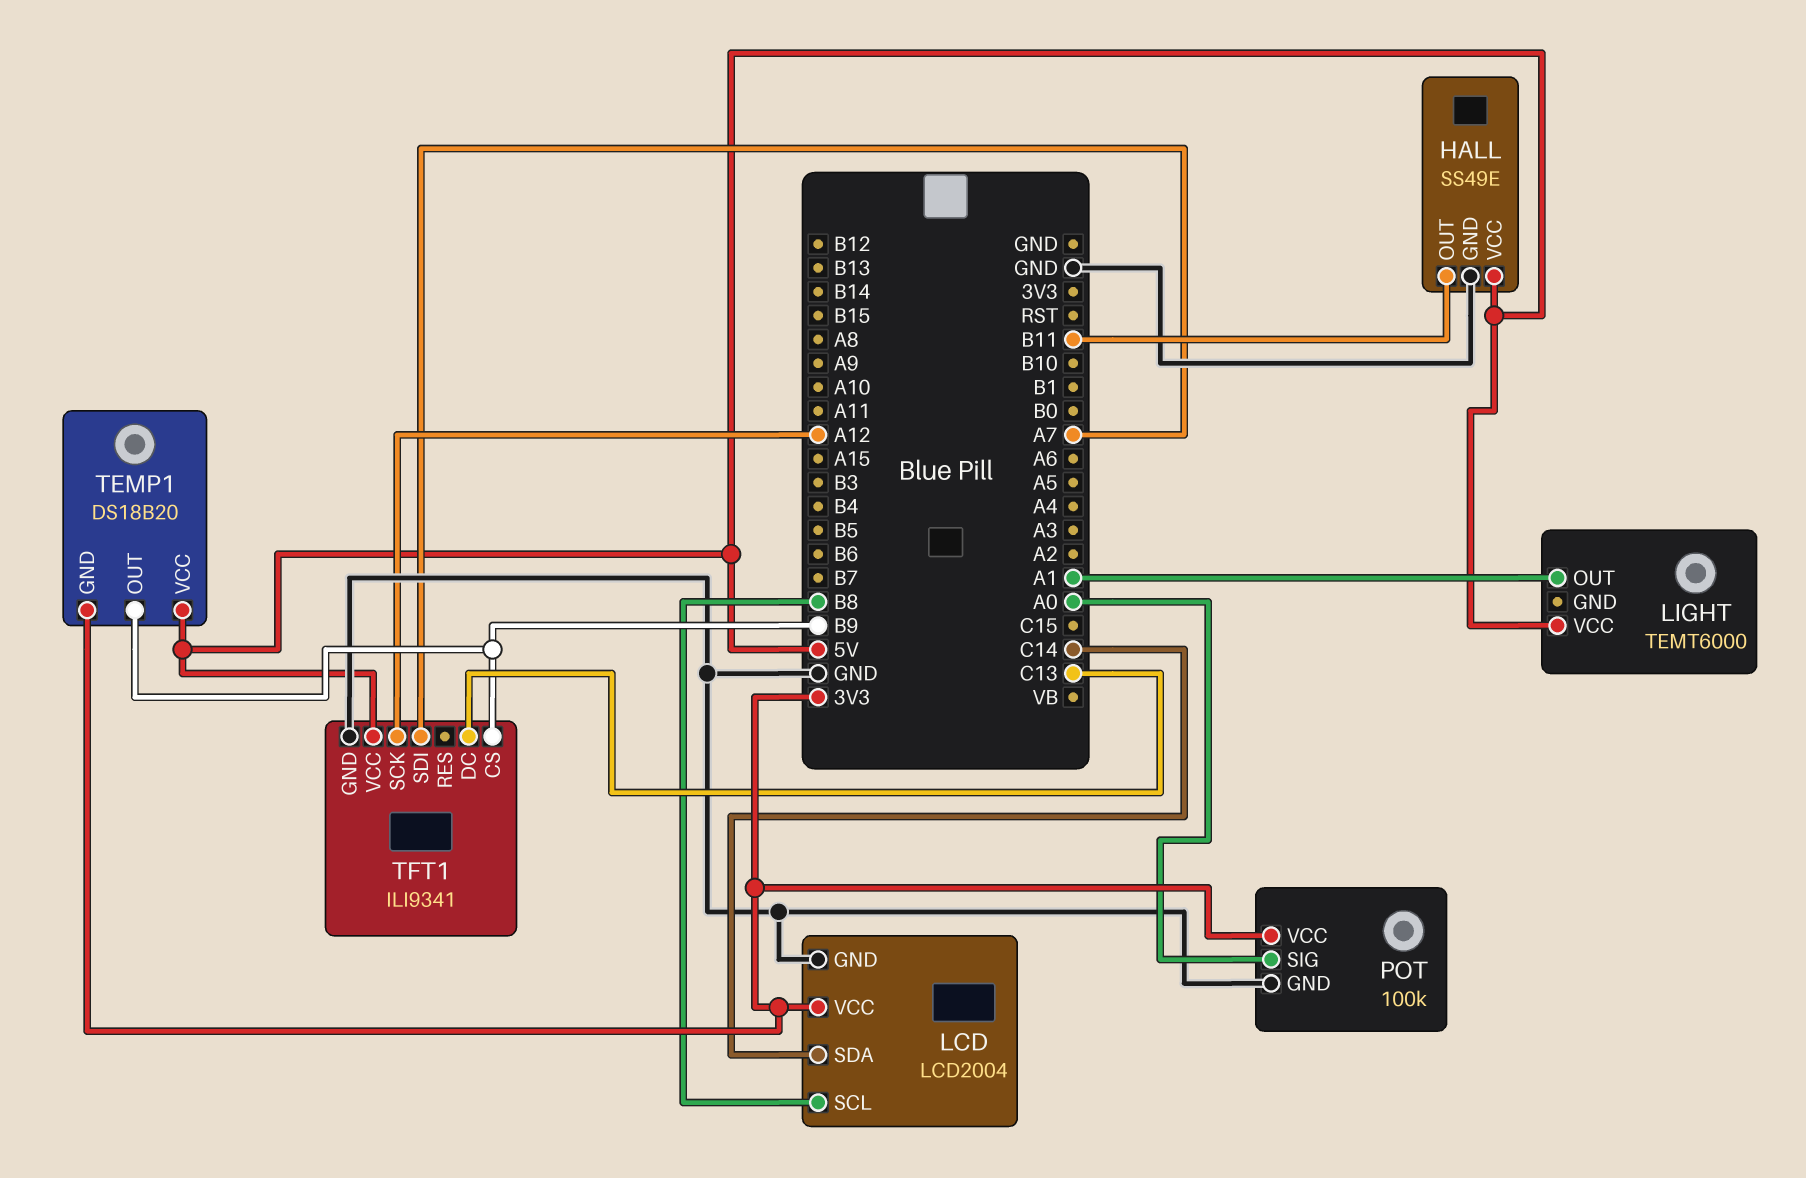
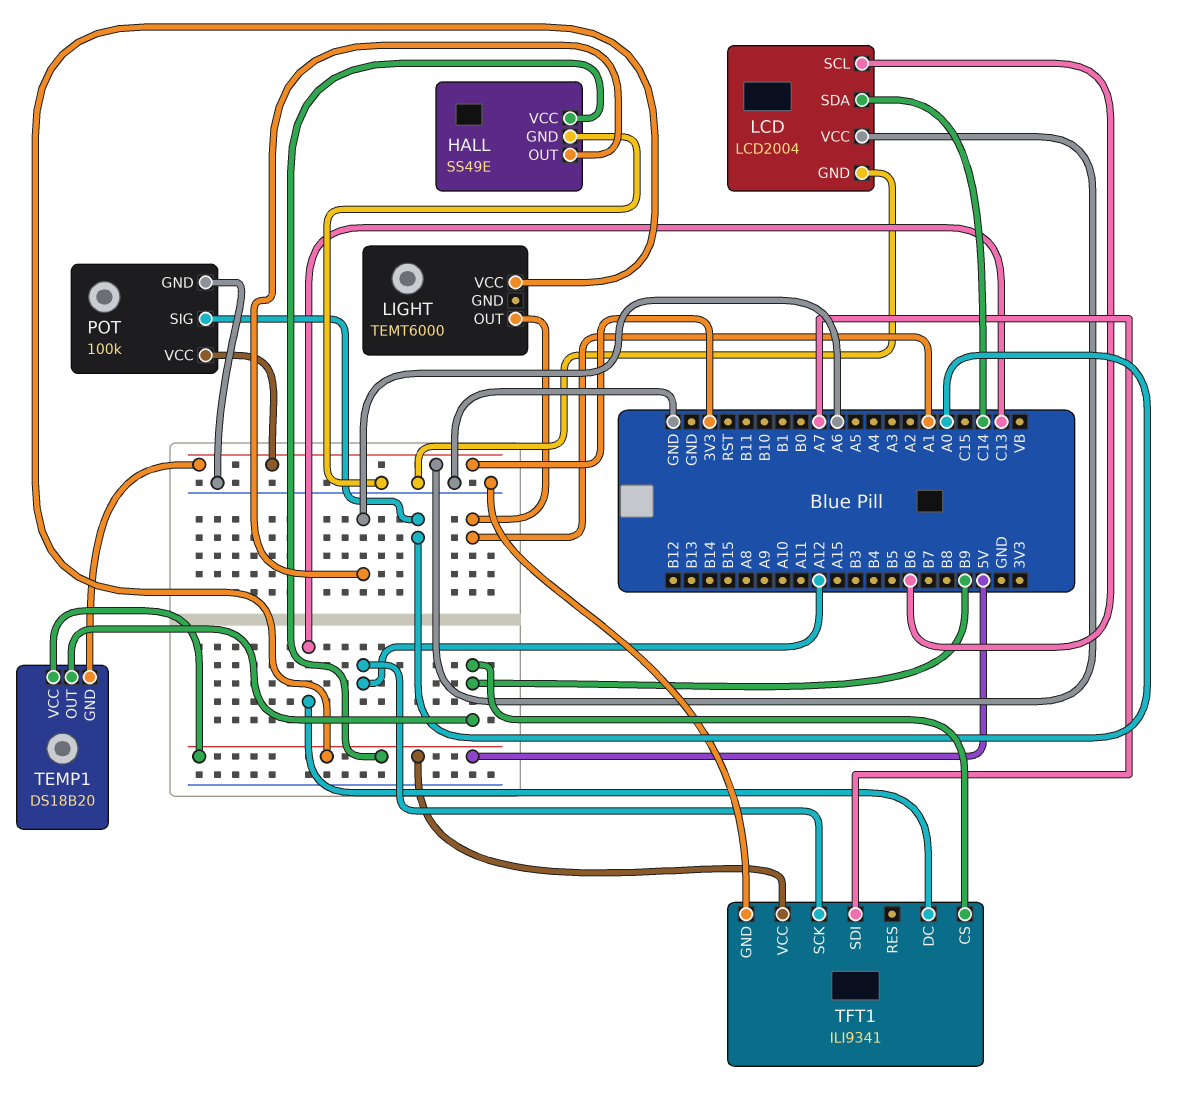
HALL pin OUT: B11 -> A6
LCD pin SCL: B8 -> B6

